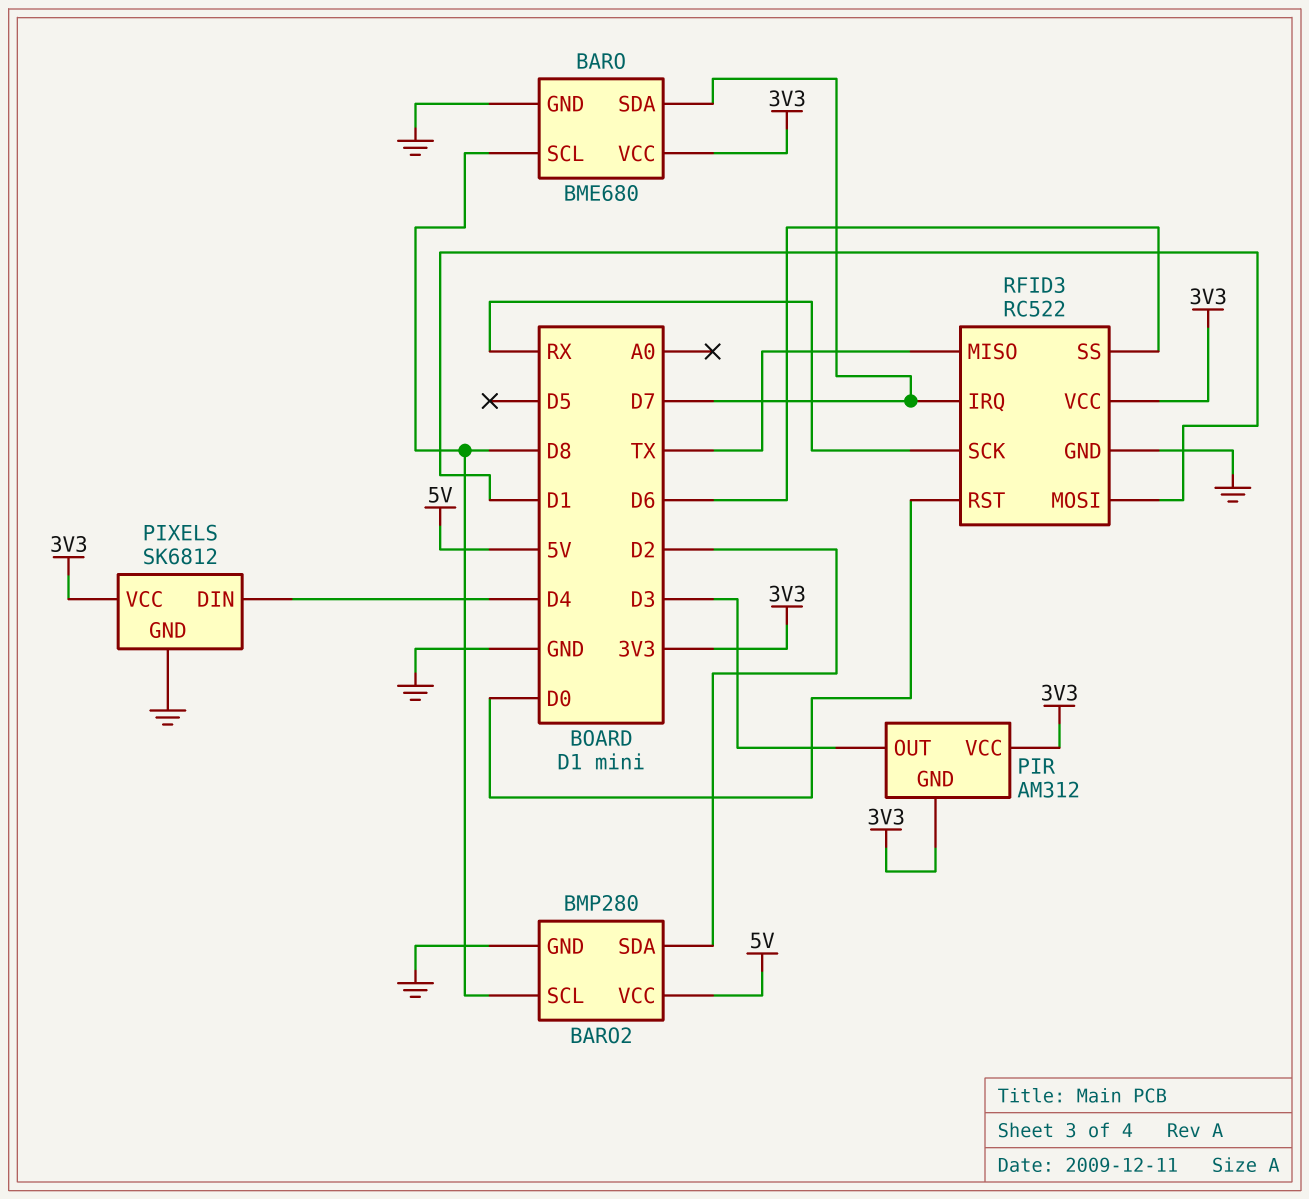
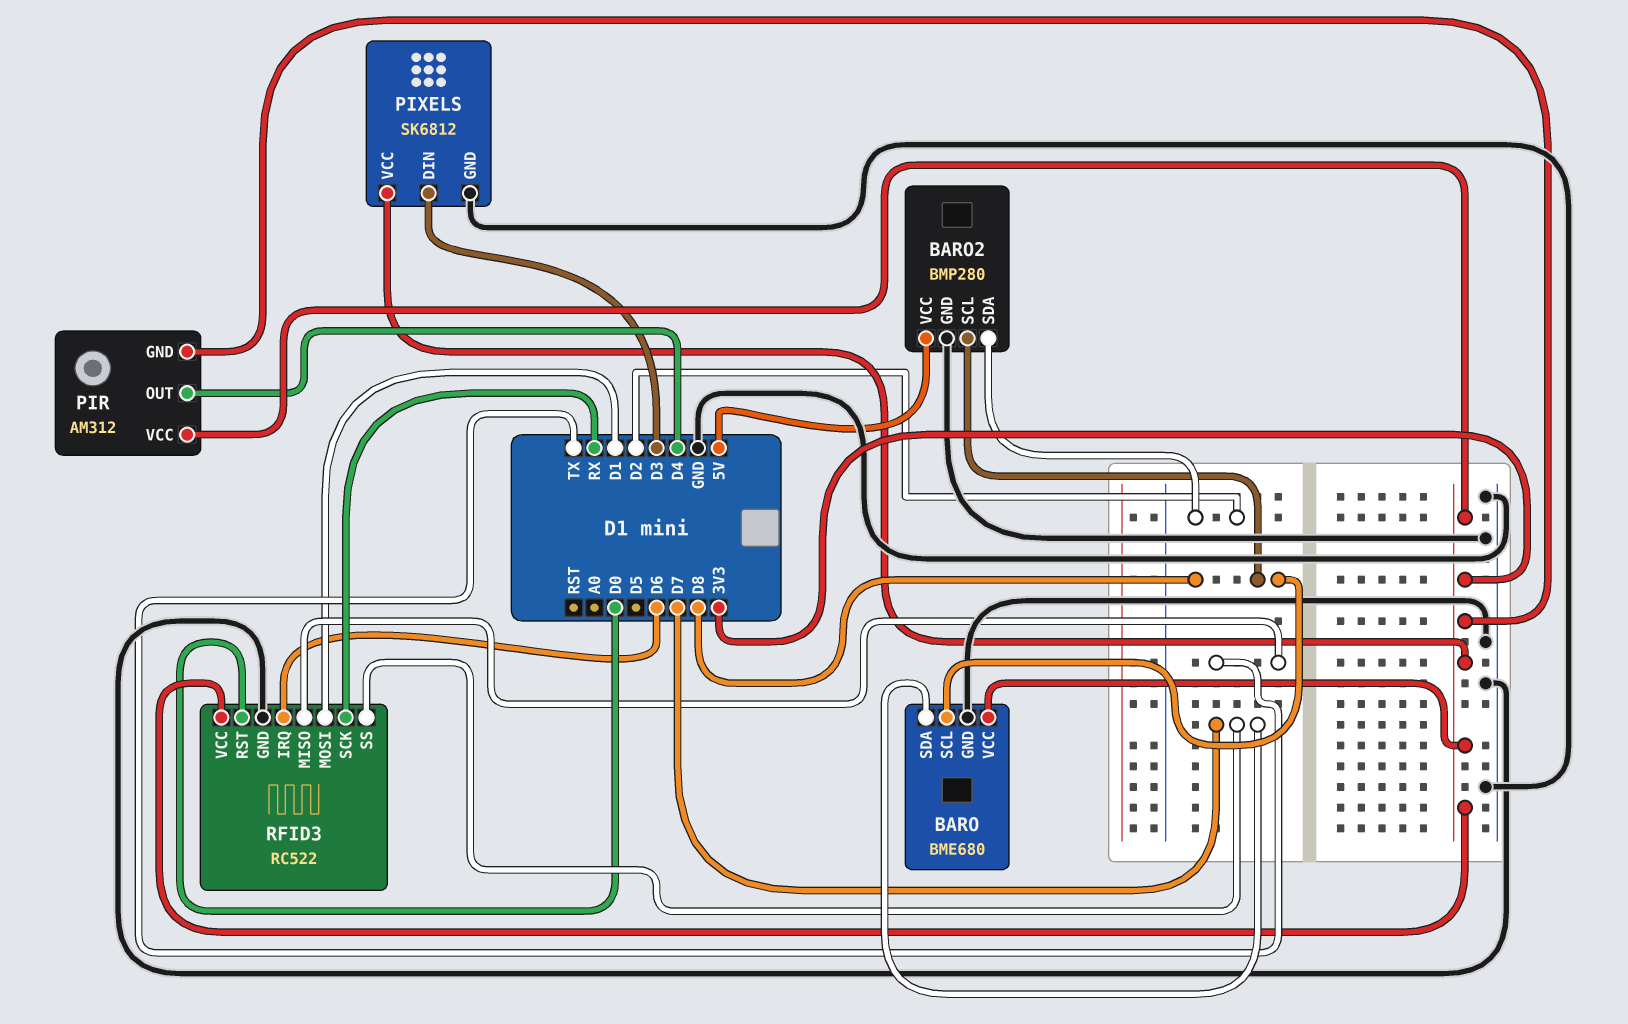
PIR pin OUT: D3 -> D4
PIXELS pin DIN: D4 -> D3
RFID3 pin IRQ: D7 -> D6
RFID3 pin SS: D6 -> D7

